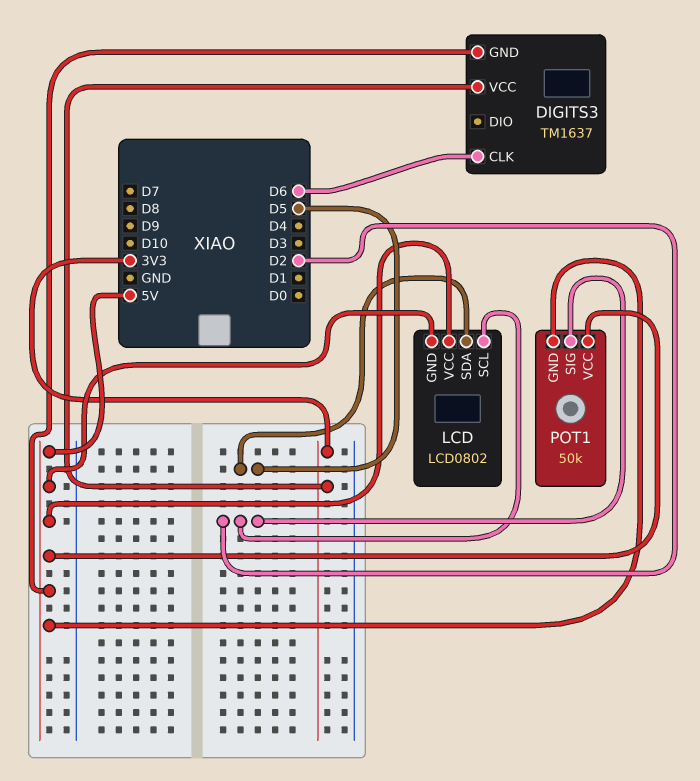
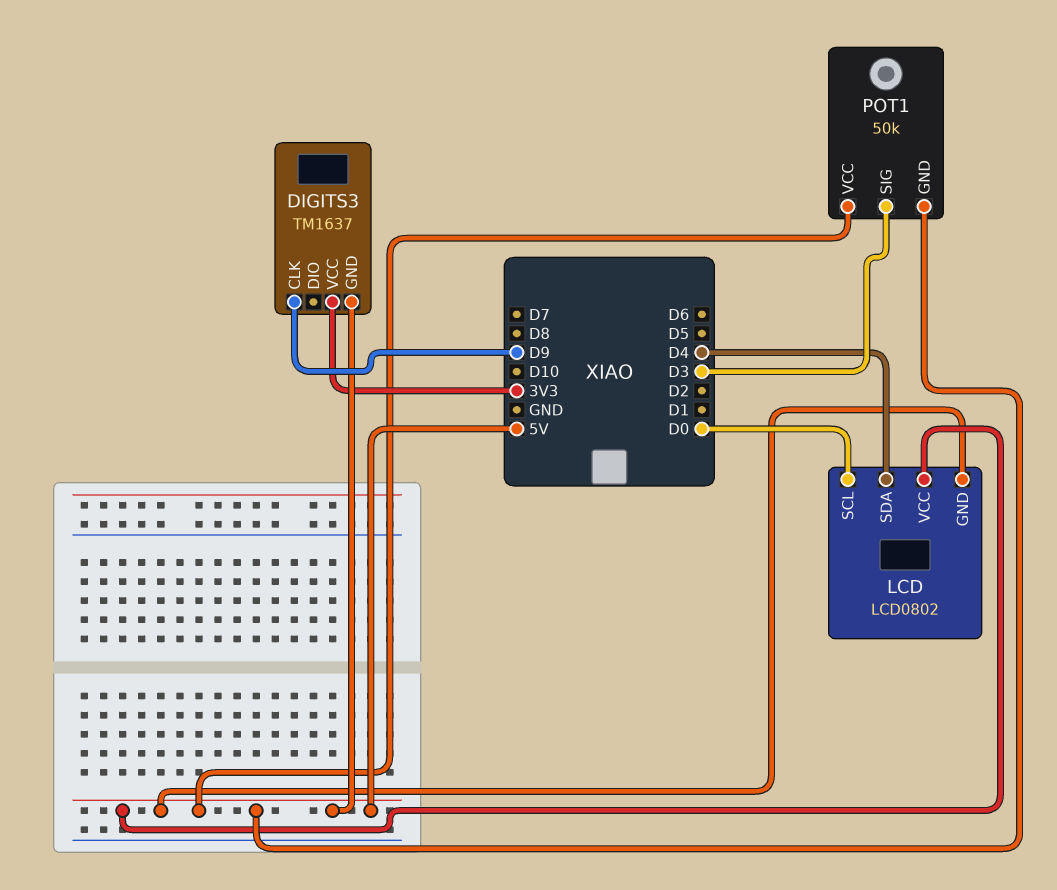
DIGITS3 pin CLK: D6 -> D9
LCD pin SCL: D2 -> D0
LCD pin SDA: D5 -> D4
POT1 pin SIG: D2 -> D3

